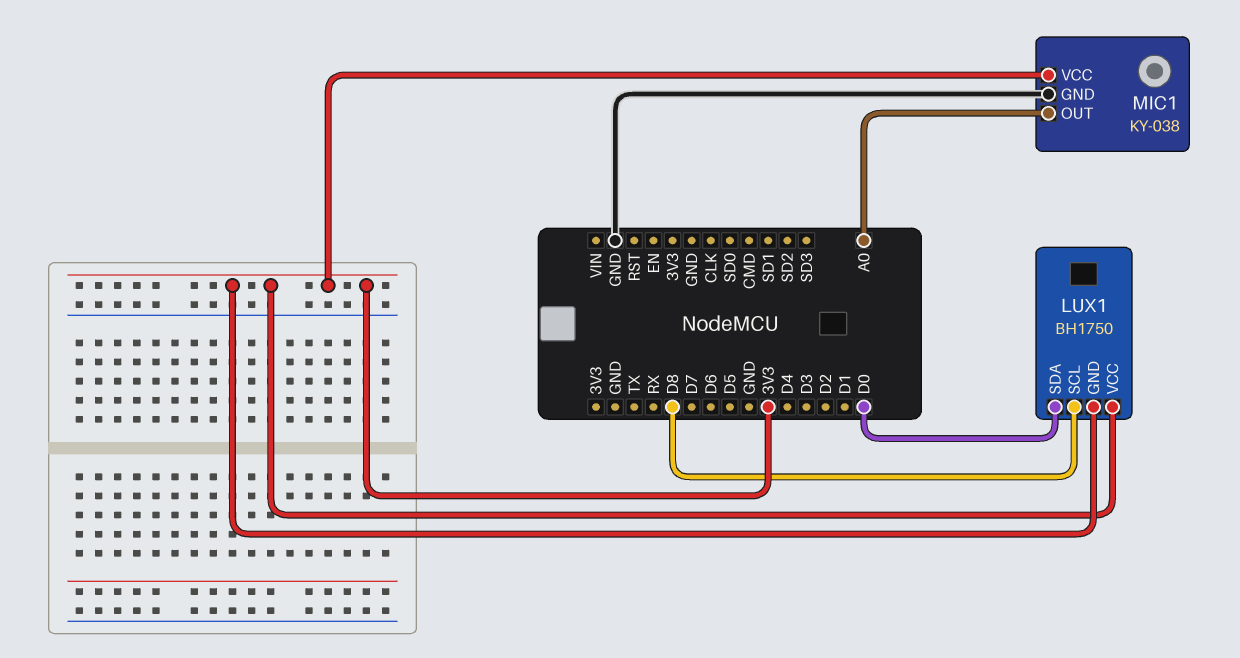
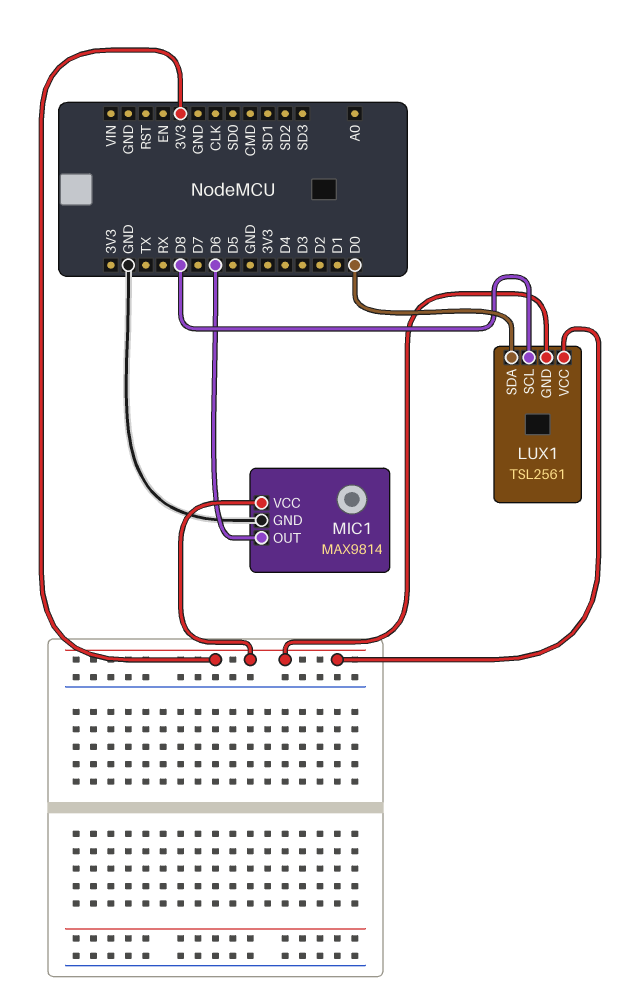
LUX1: BH1750 -> TSL2561
MIC1: KY-038 -> MAX9814
MIC1 pin OUT: A0 -> D6

